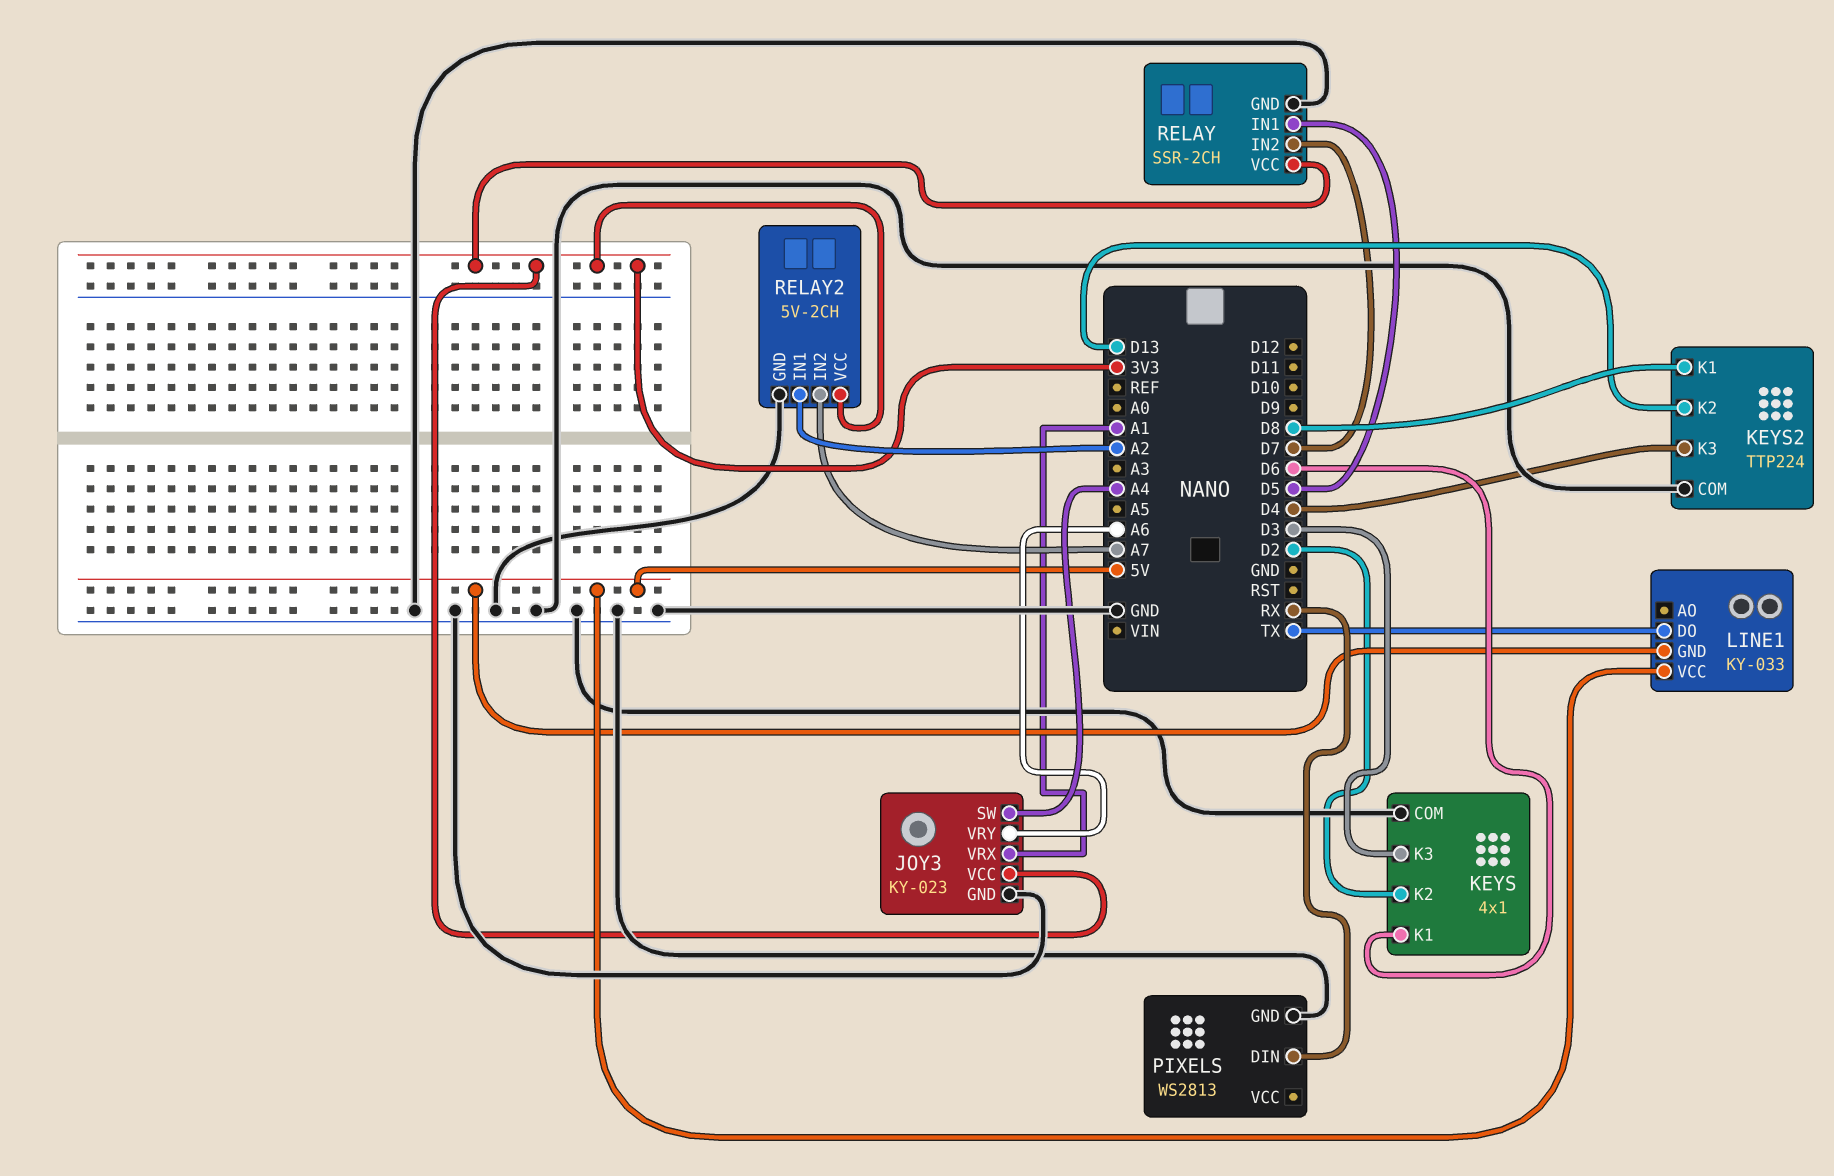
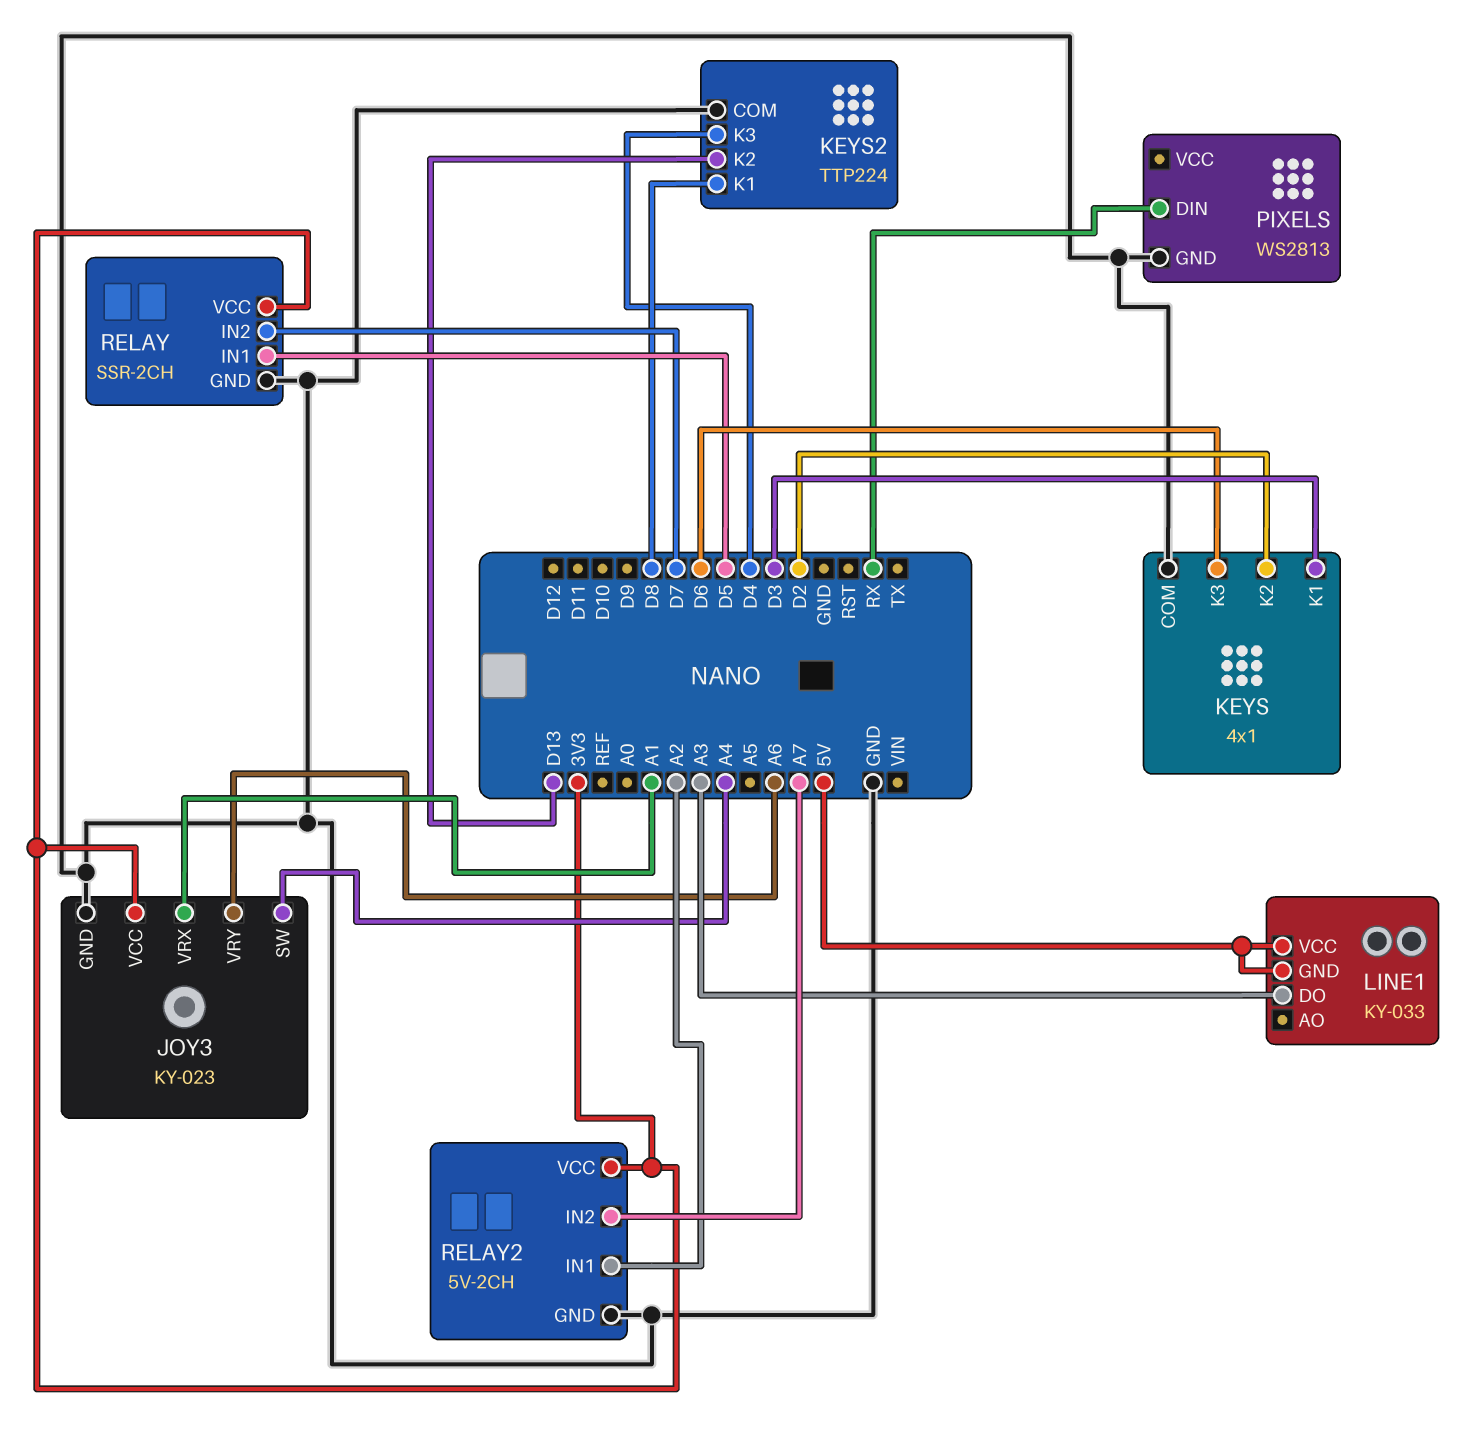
KEYS pin K1: D6 -> D3
KEYS pin K3: D3 -> D6
LINE1 pin DO: TX -> A3

